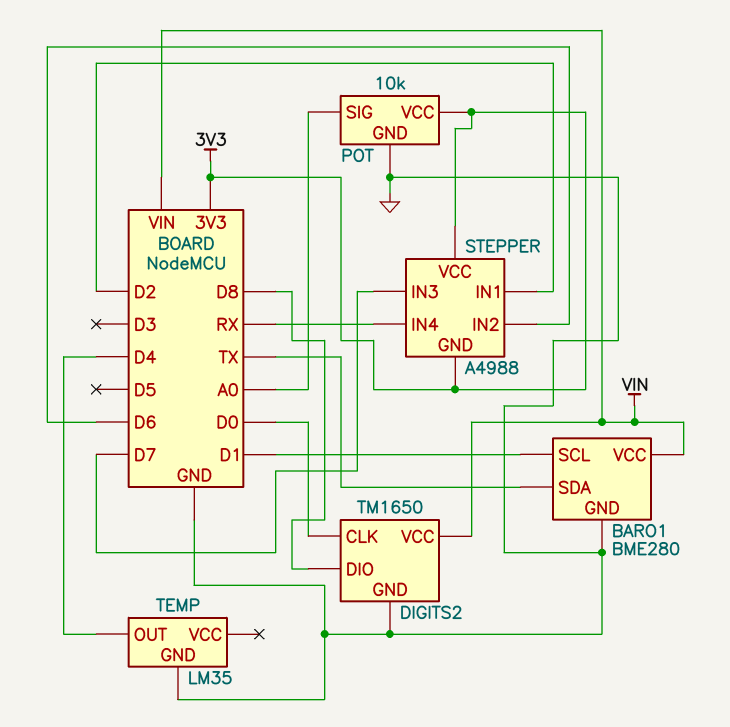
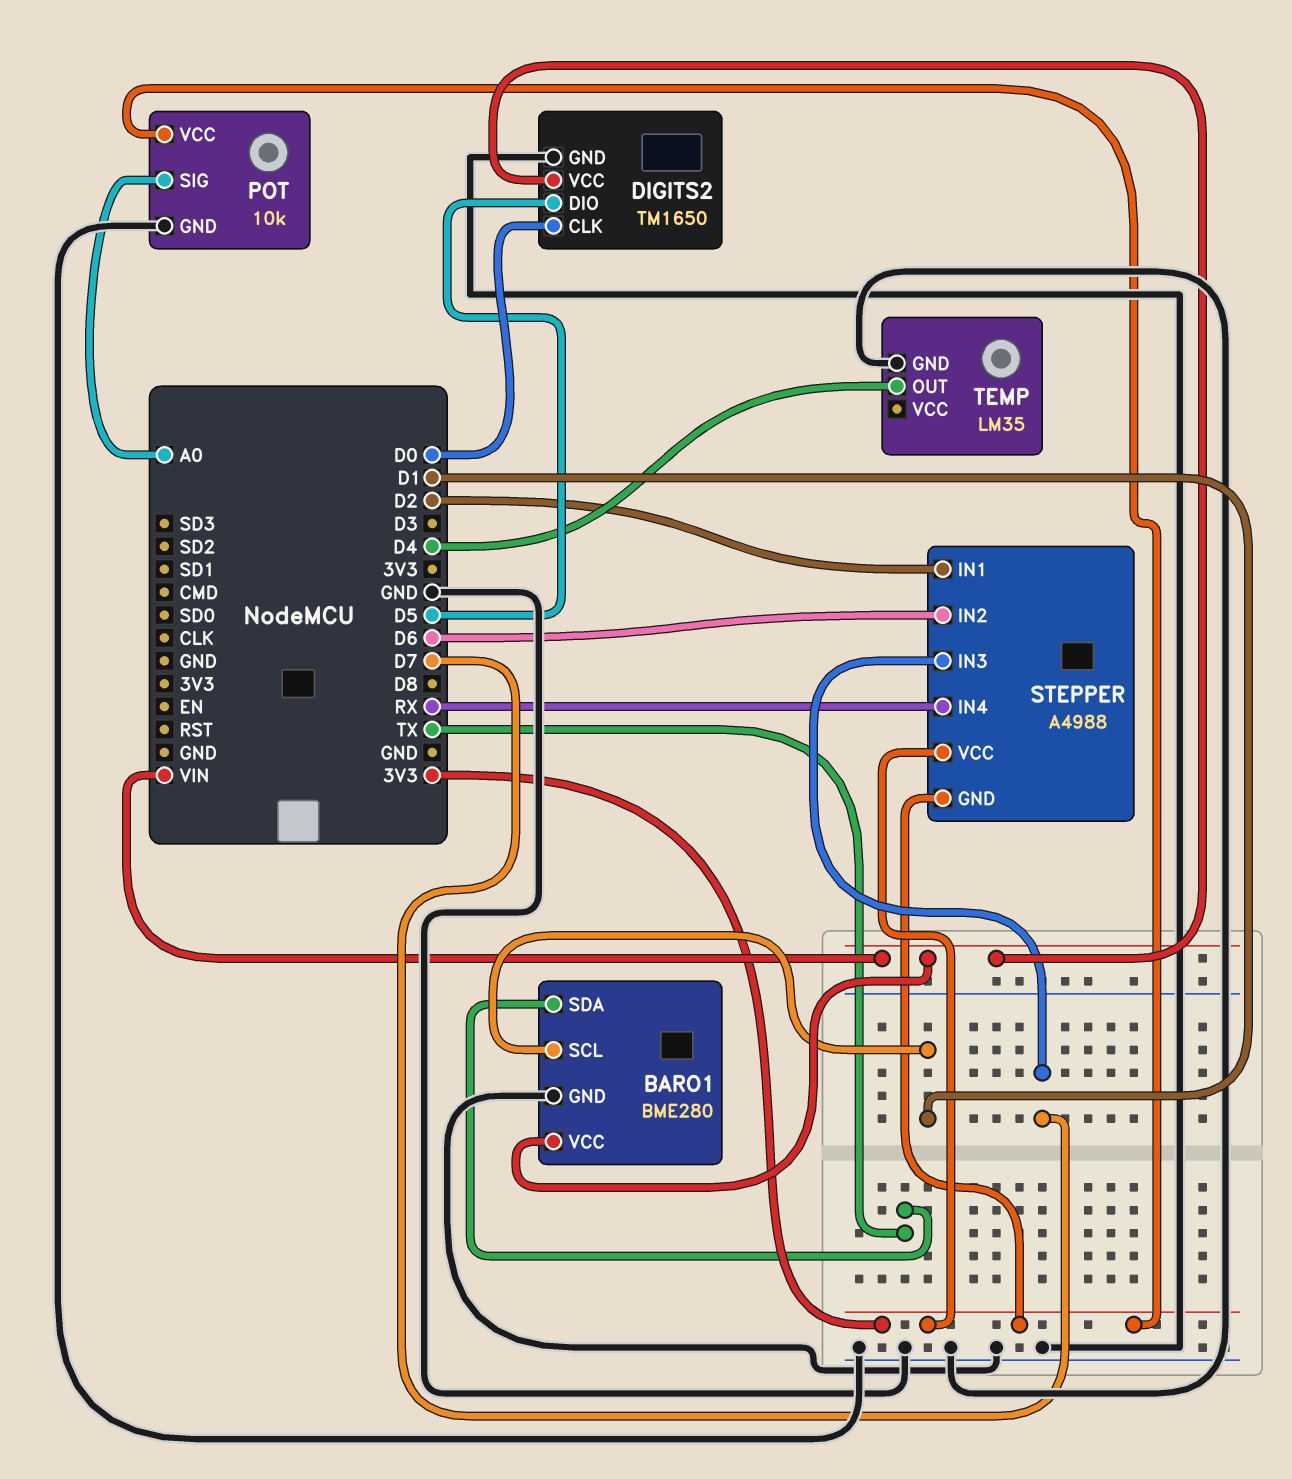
DIGITS2 pin DIO: D8 -> D5

